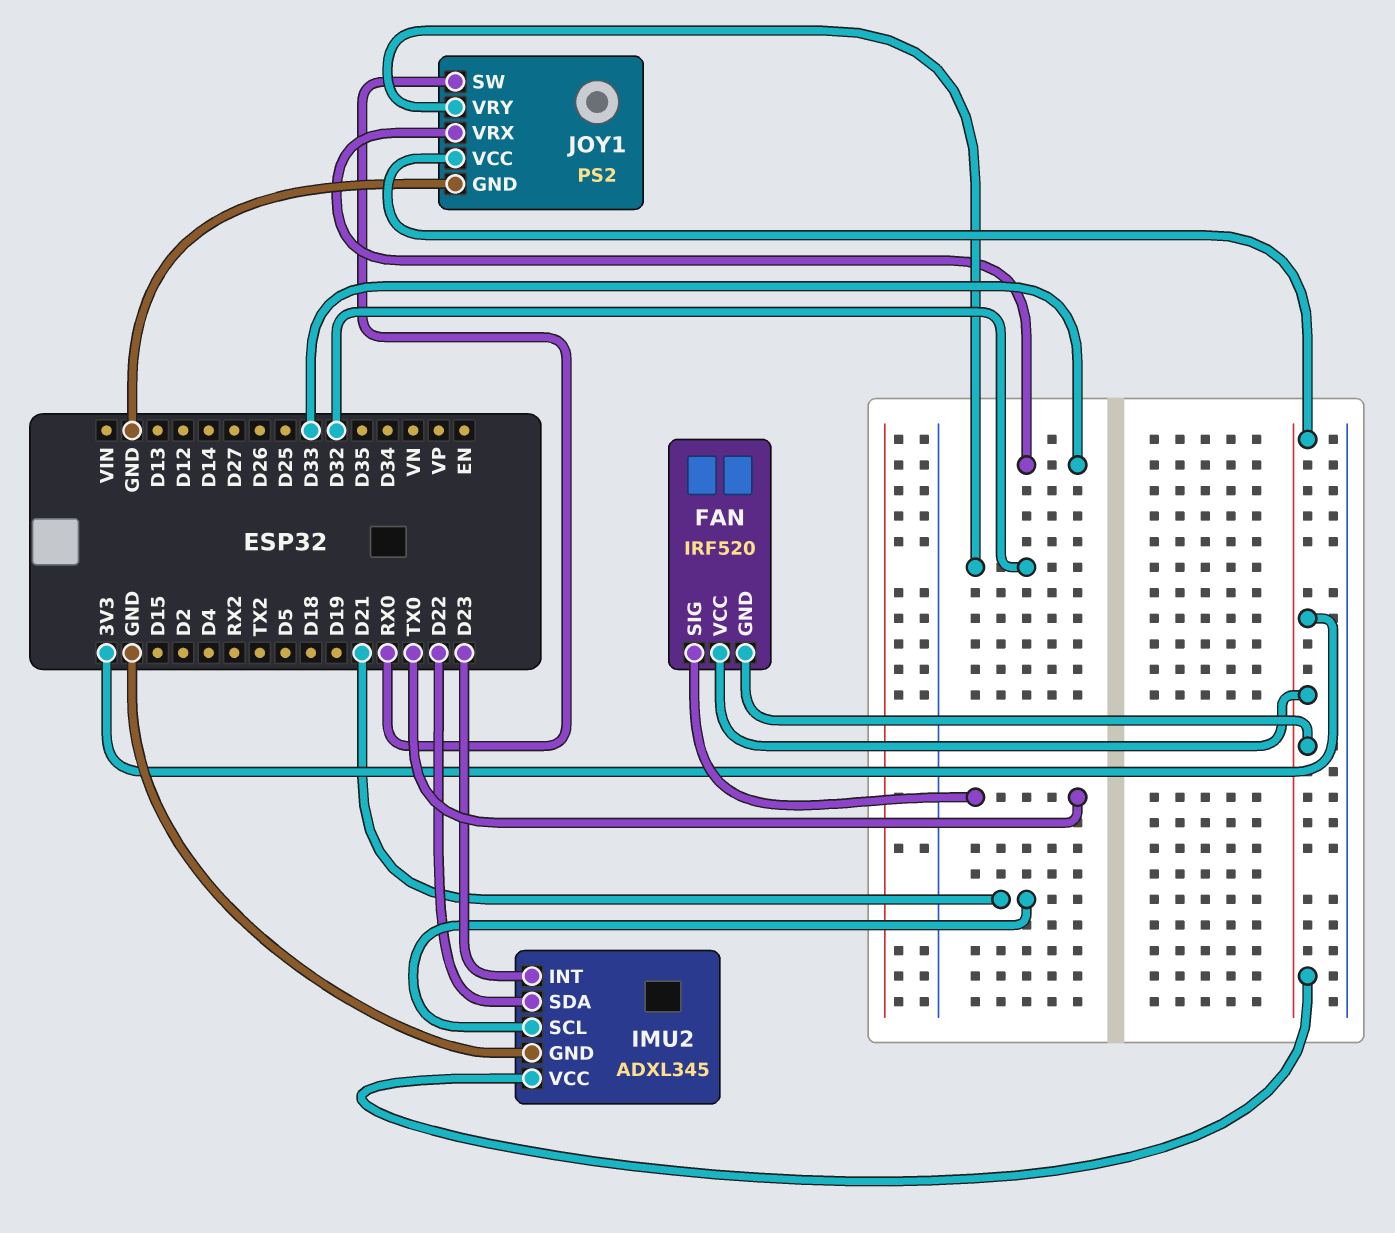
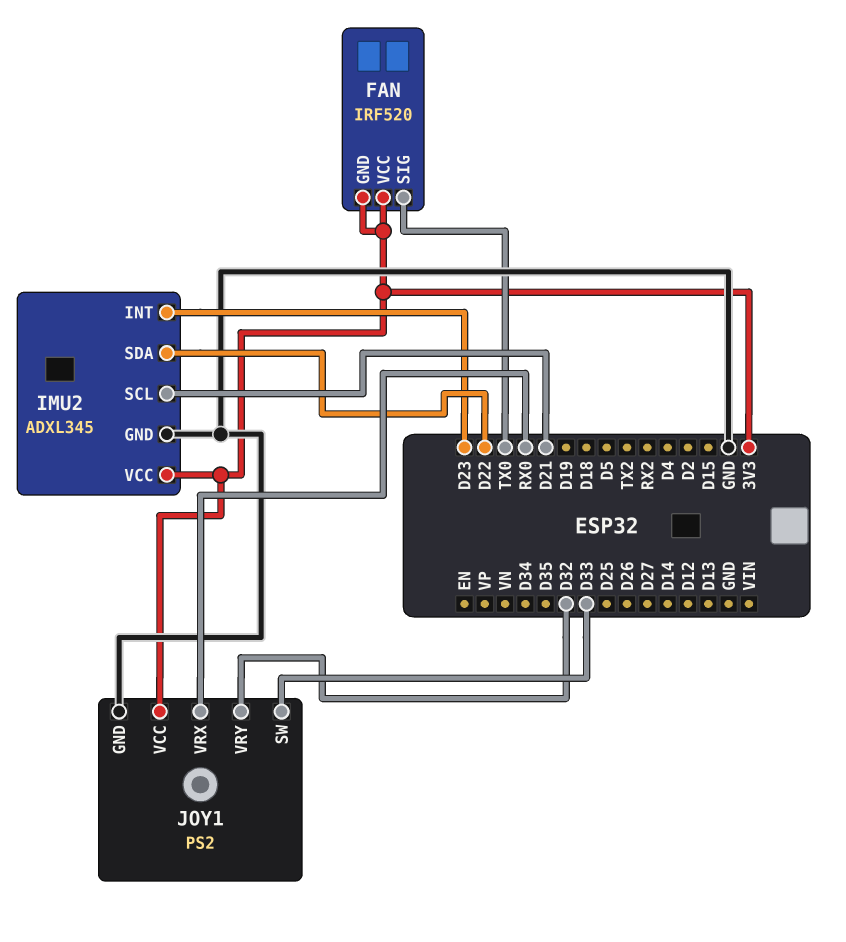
JOY1 pin SW: RX0 -> D33
JOY1 pin VRX: D33 -> RX0

